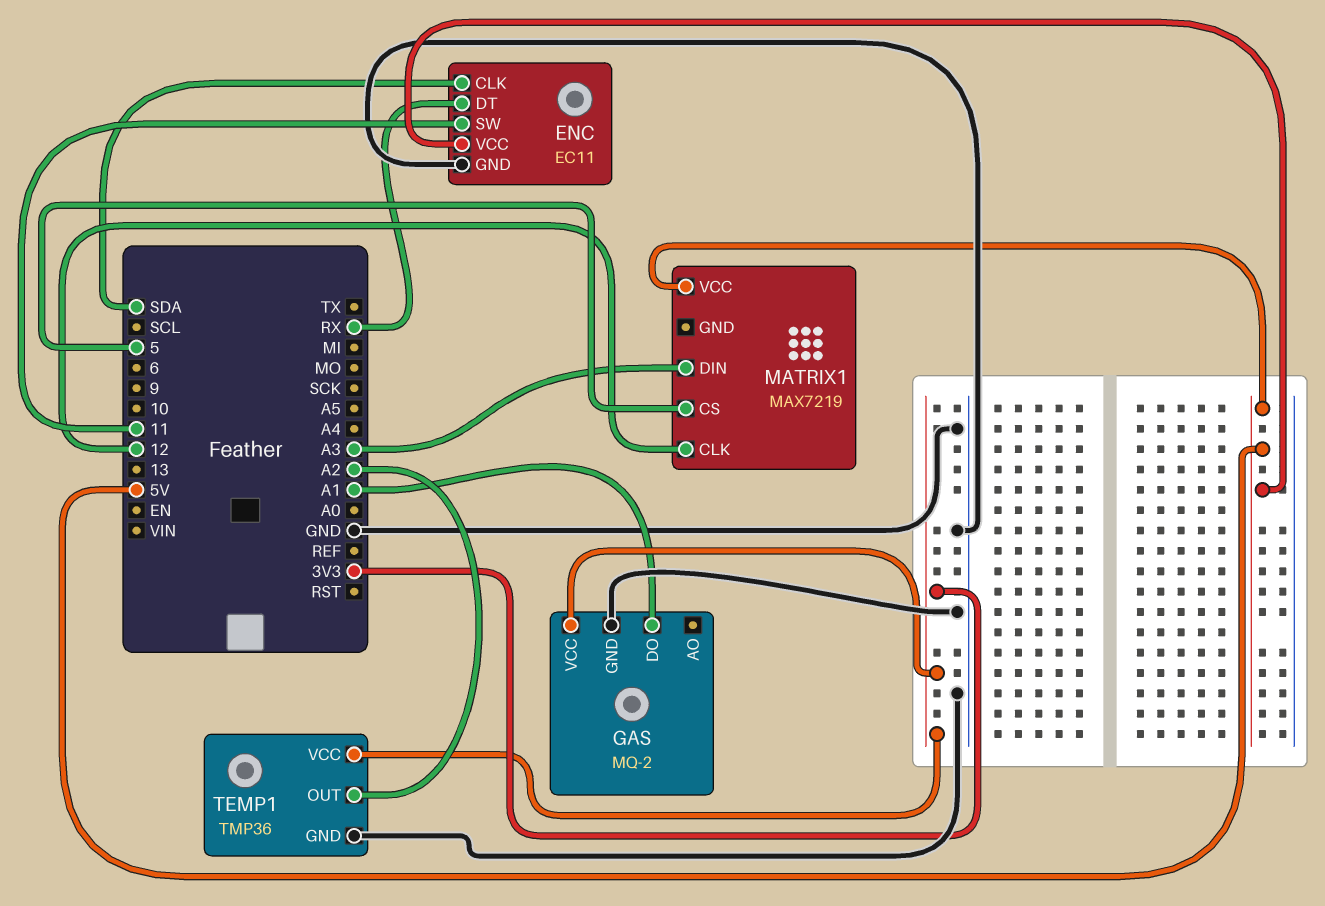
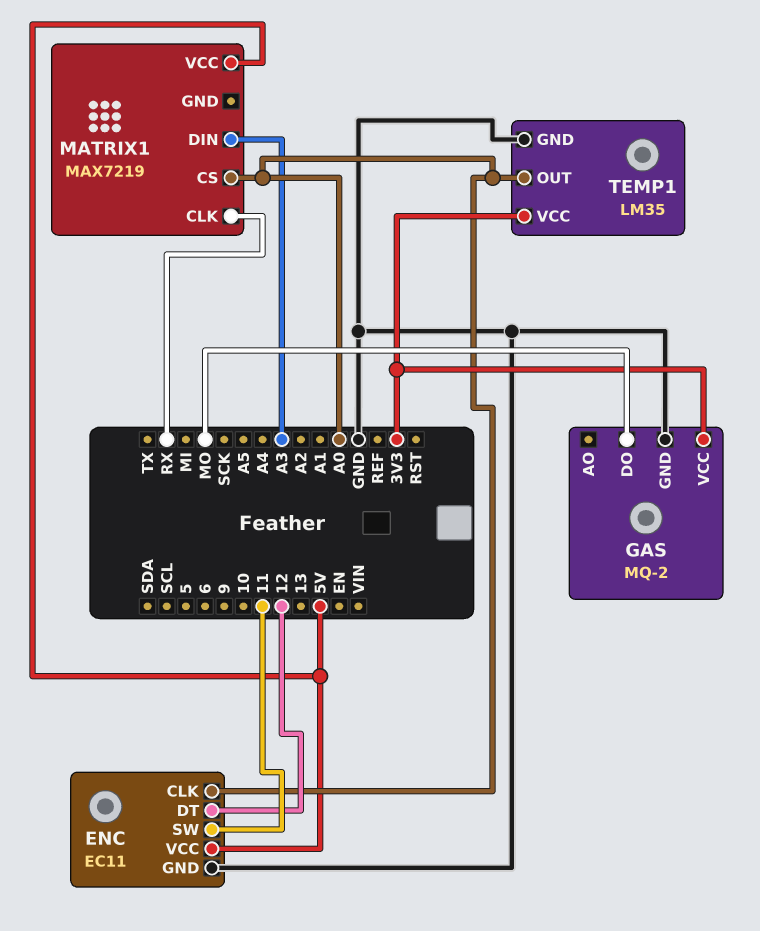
ENC pin CLK: SDA -> A0
ENC pin DT: RX -> 12
GAS pin DO: A1 -> MO
MATRIX1 pin CLK: 12 -> RX
MATRIX1 pin CS: 5 -> A0
TEMP1: TMP36 -> LM35
TEMP1 pin OUT: A2 -> A0

